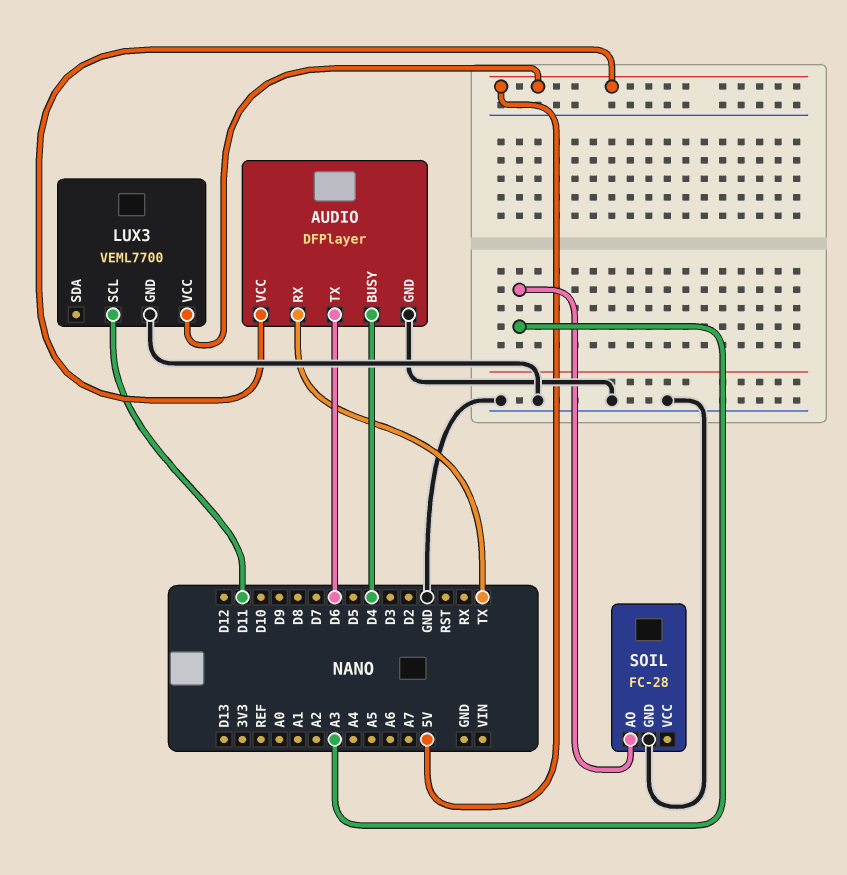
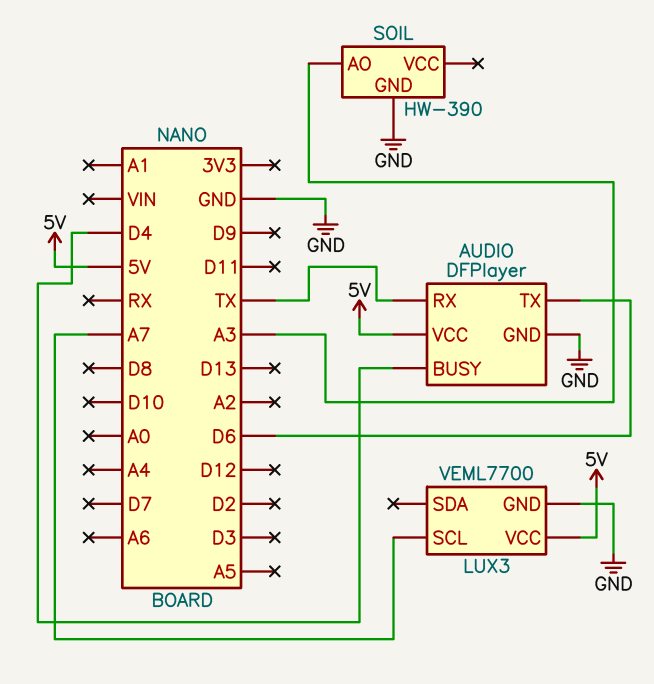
LUX3 pin SCL: D11 -> A7
SOIL: FC-28 -> HW-390

